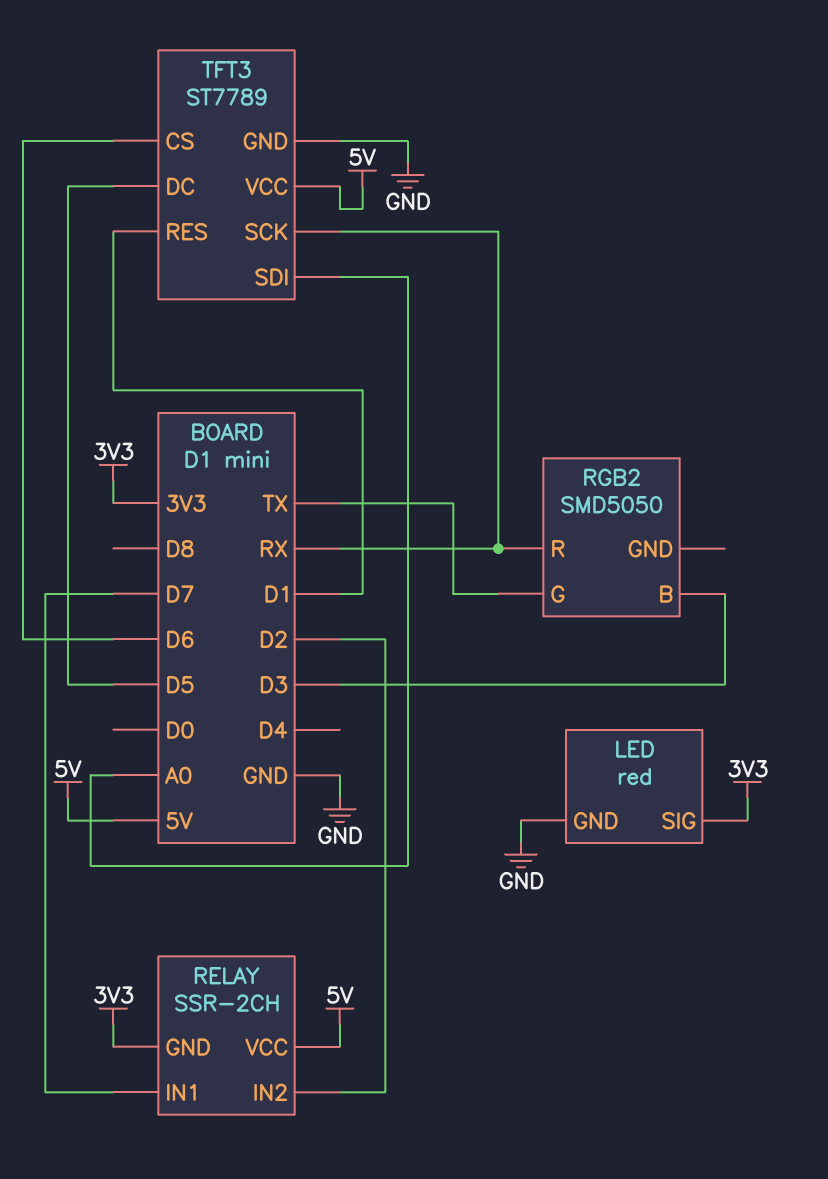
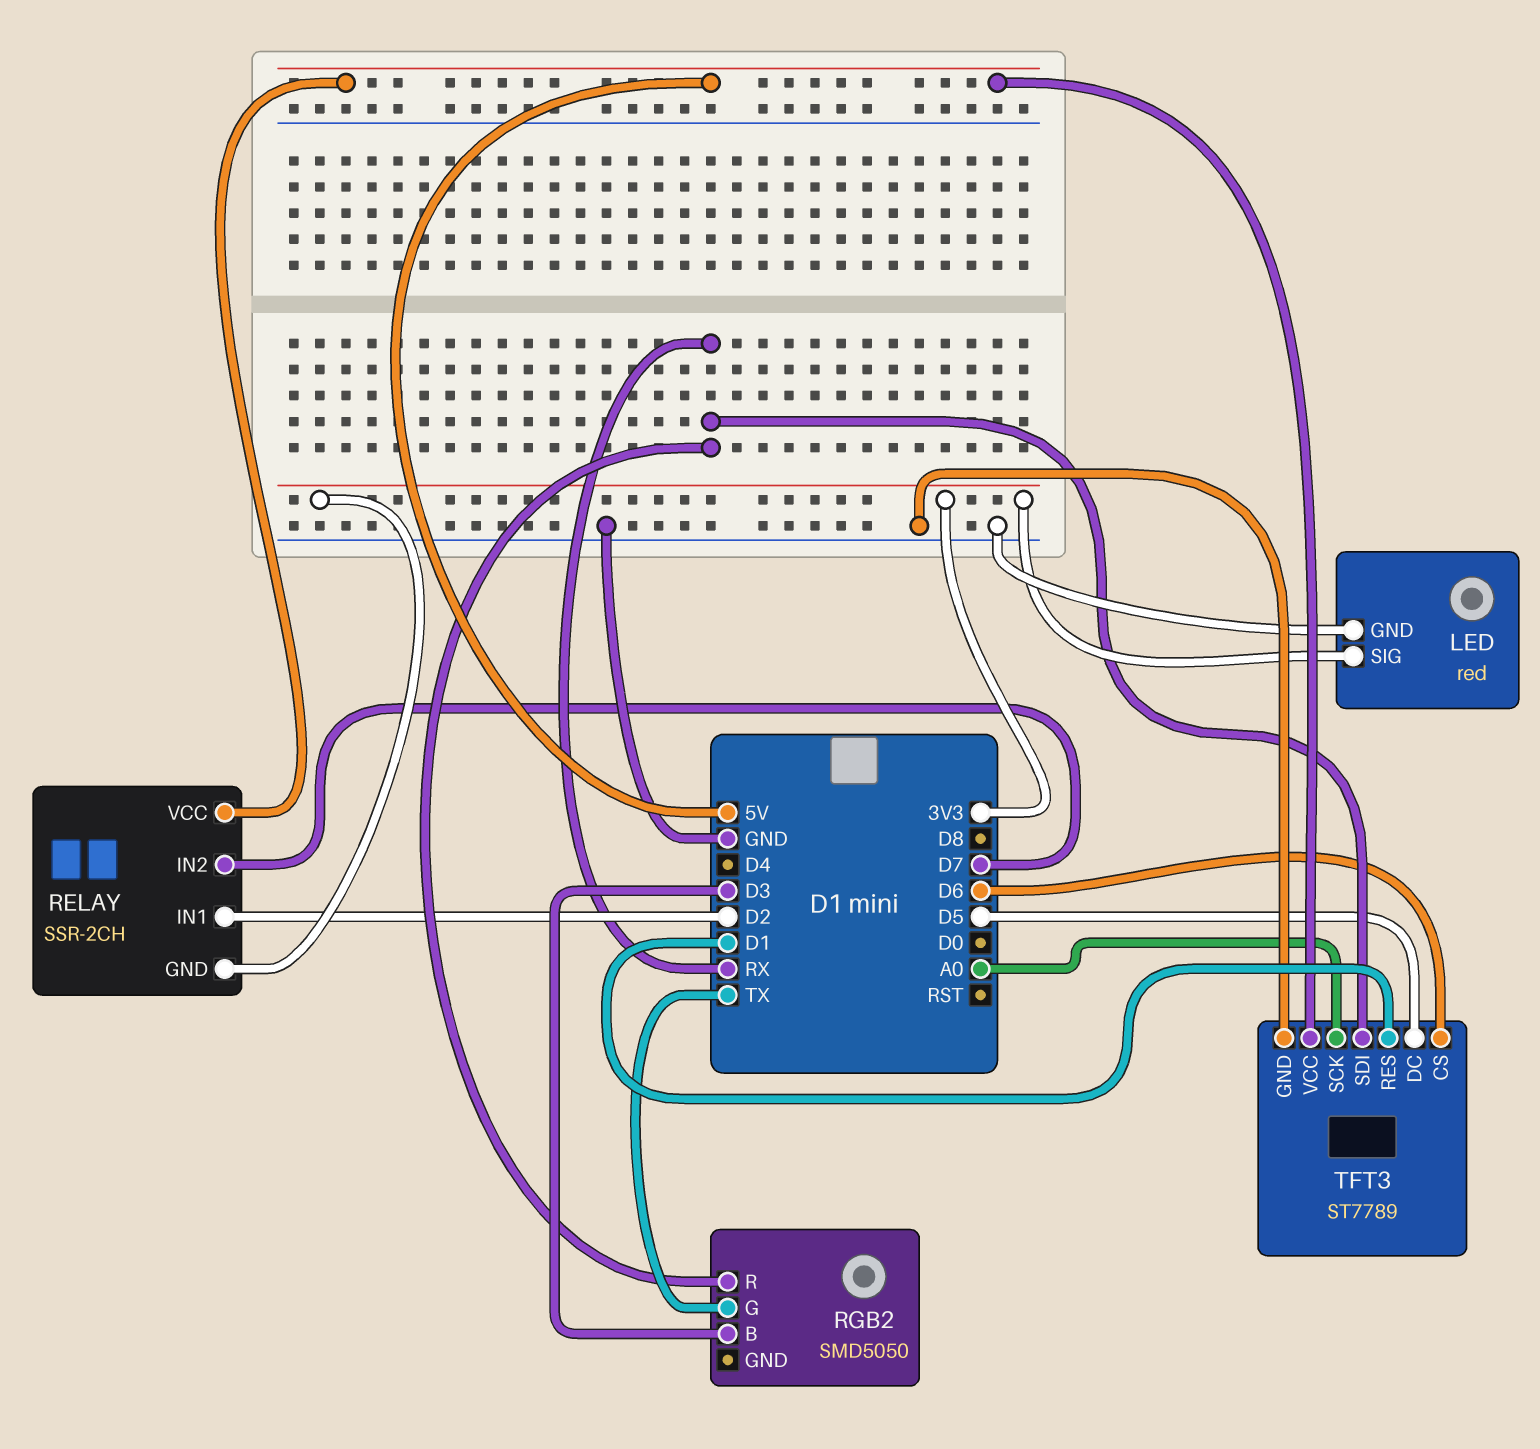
RELAY pin IN1: D7 -> D2
RELAY pin IN2: D2 -> D7
TFT3 pin SCK: RX -> A0
TFT3 pin SDI: A0 -> RX

